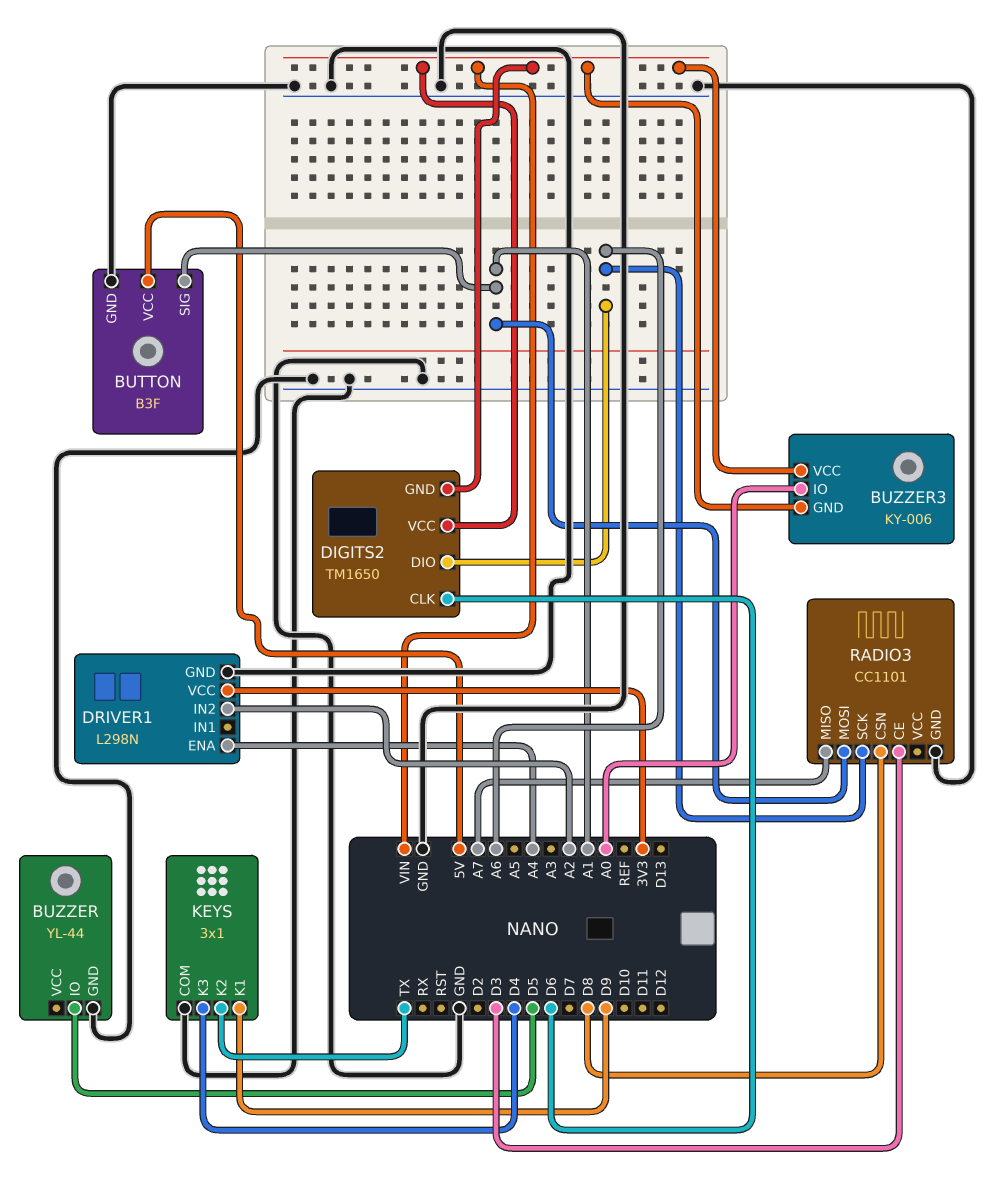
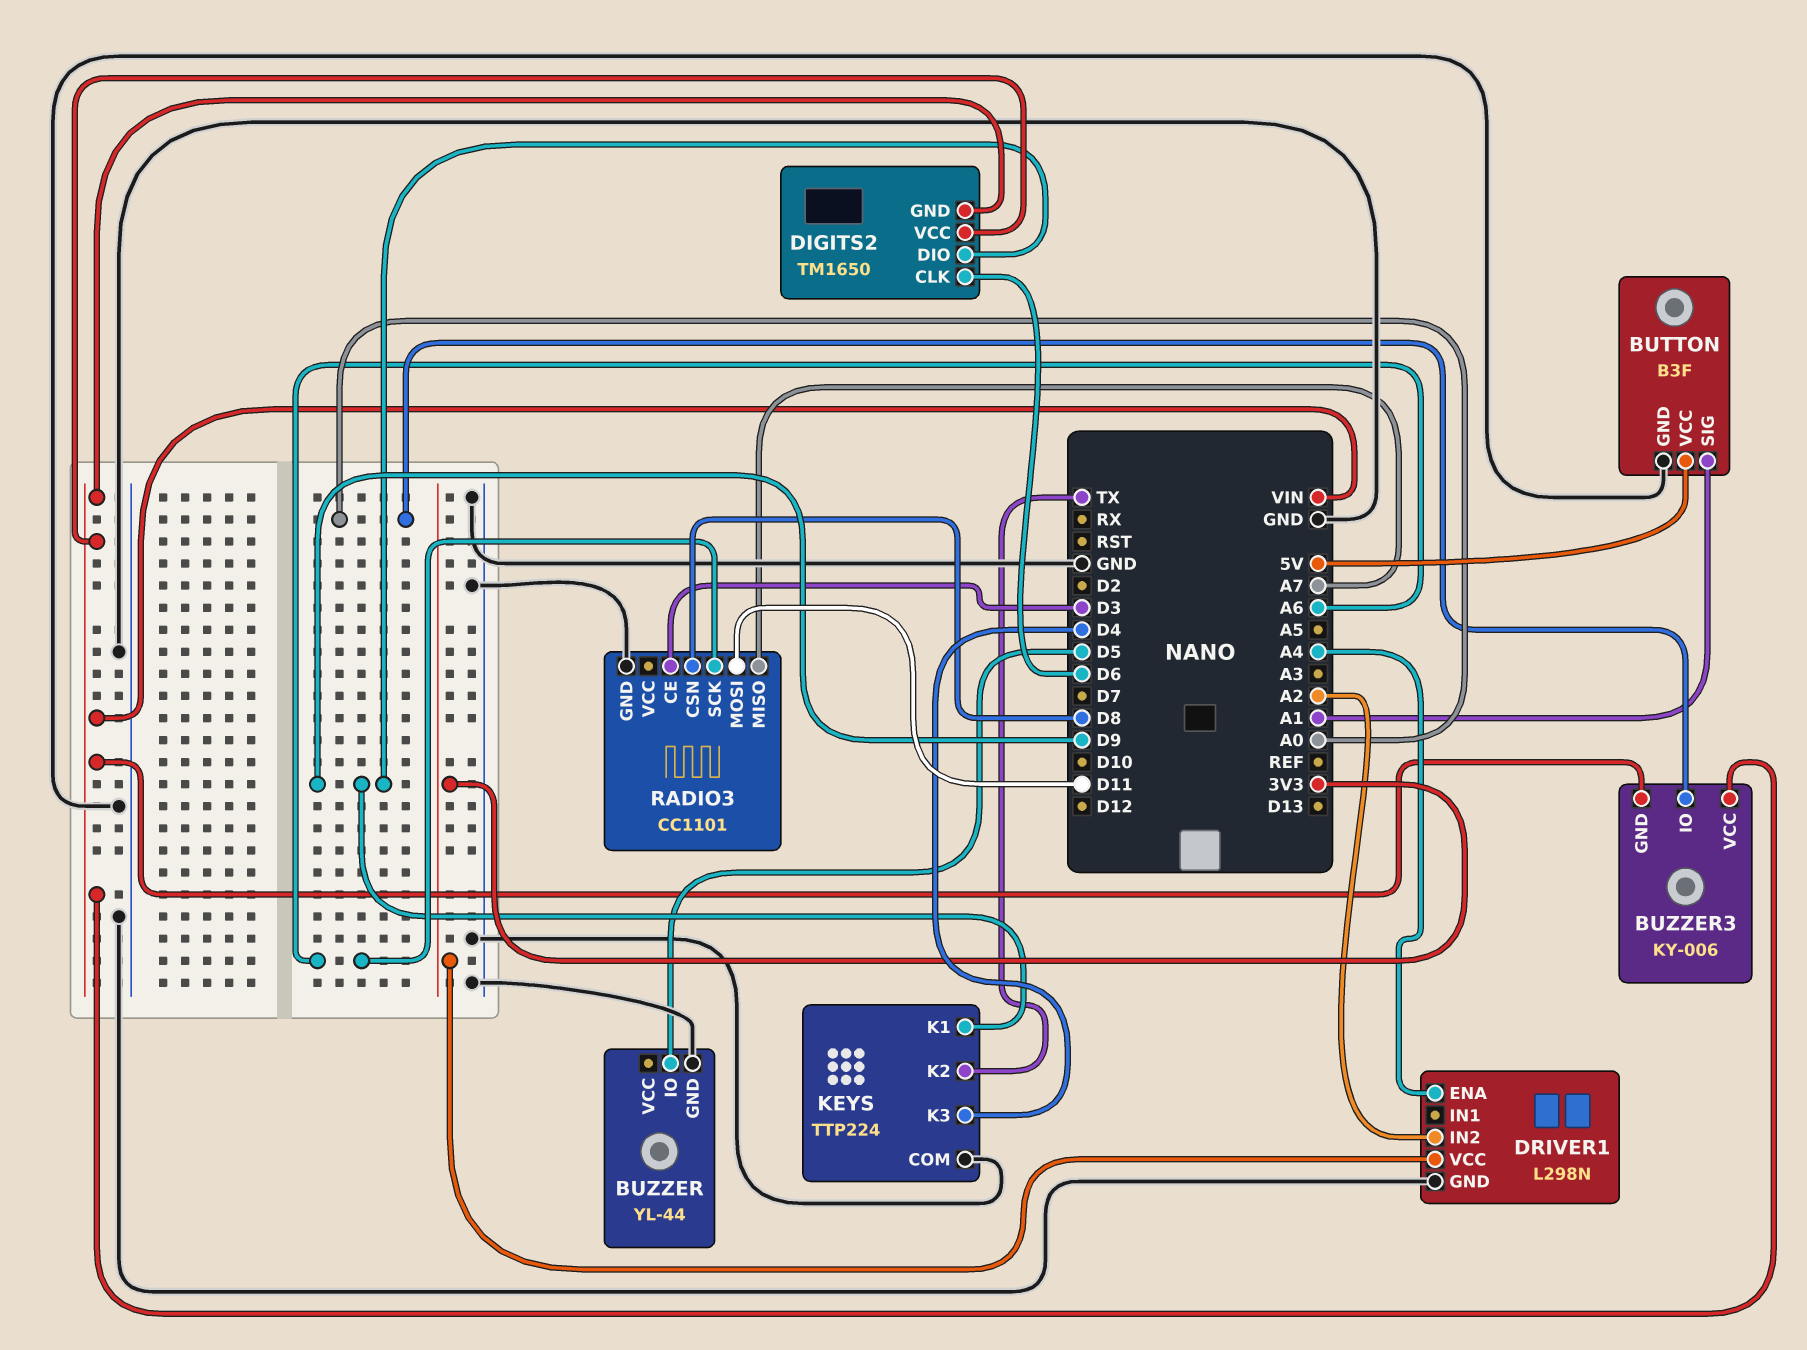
DIGITS2 pin DIO: A6 -> D9
KEYS: 3x1 -> TTP224
RADIO3 pin MOSI: A1 -> D11

